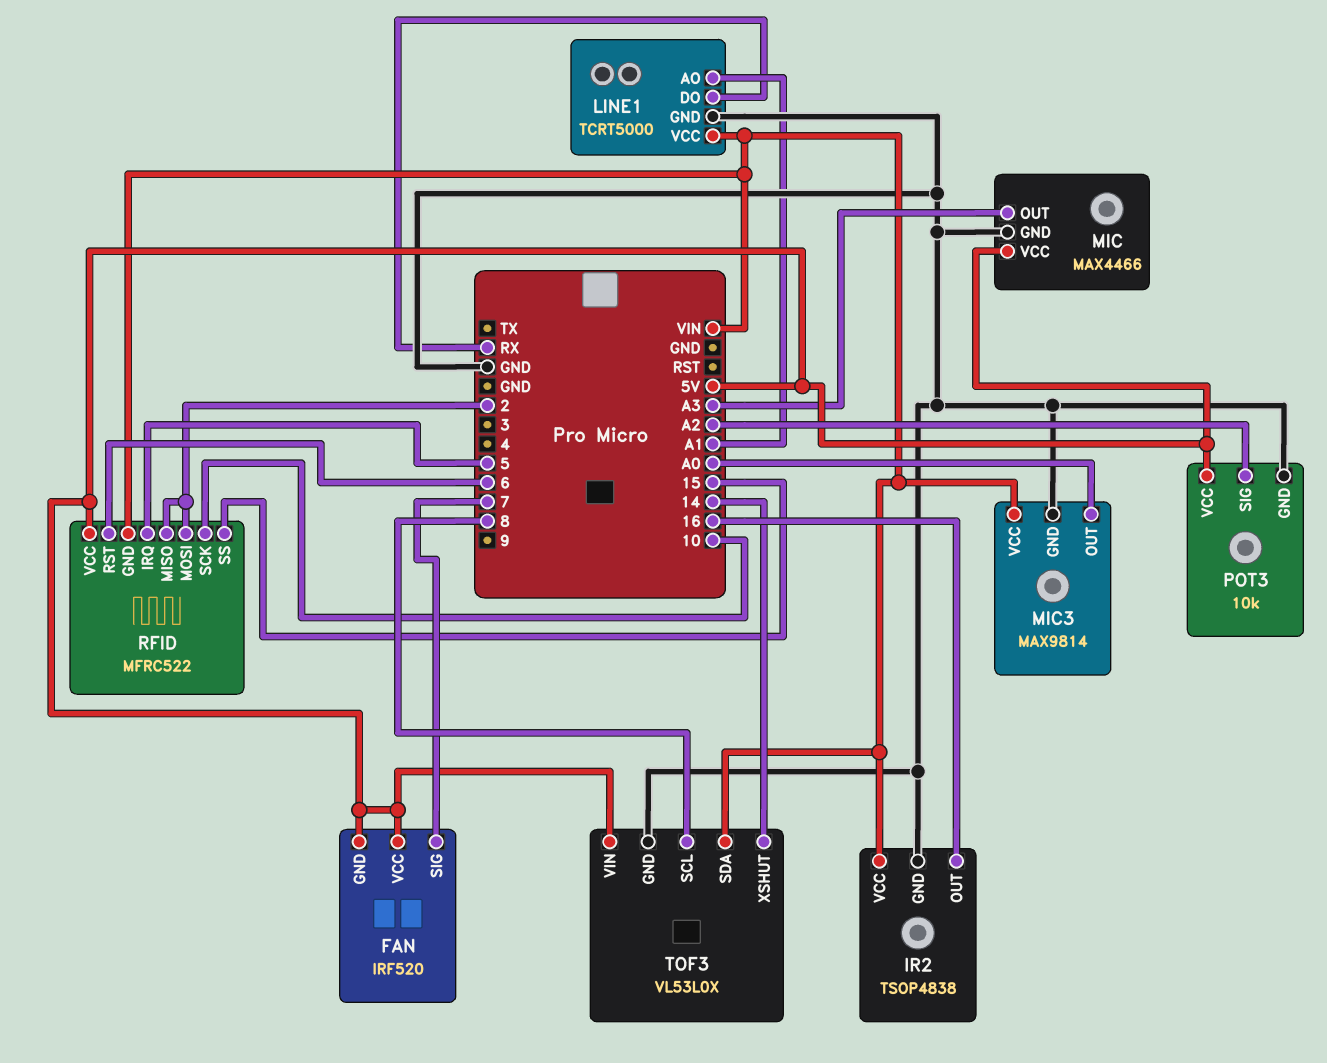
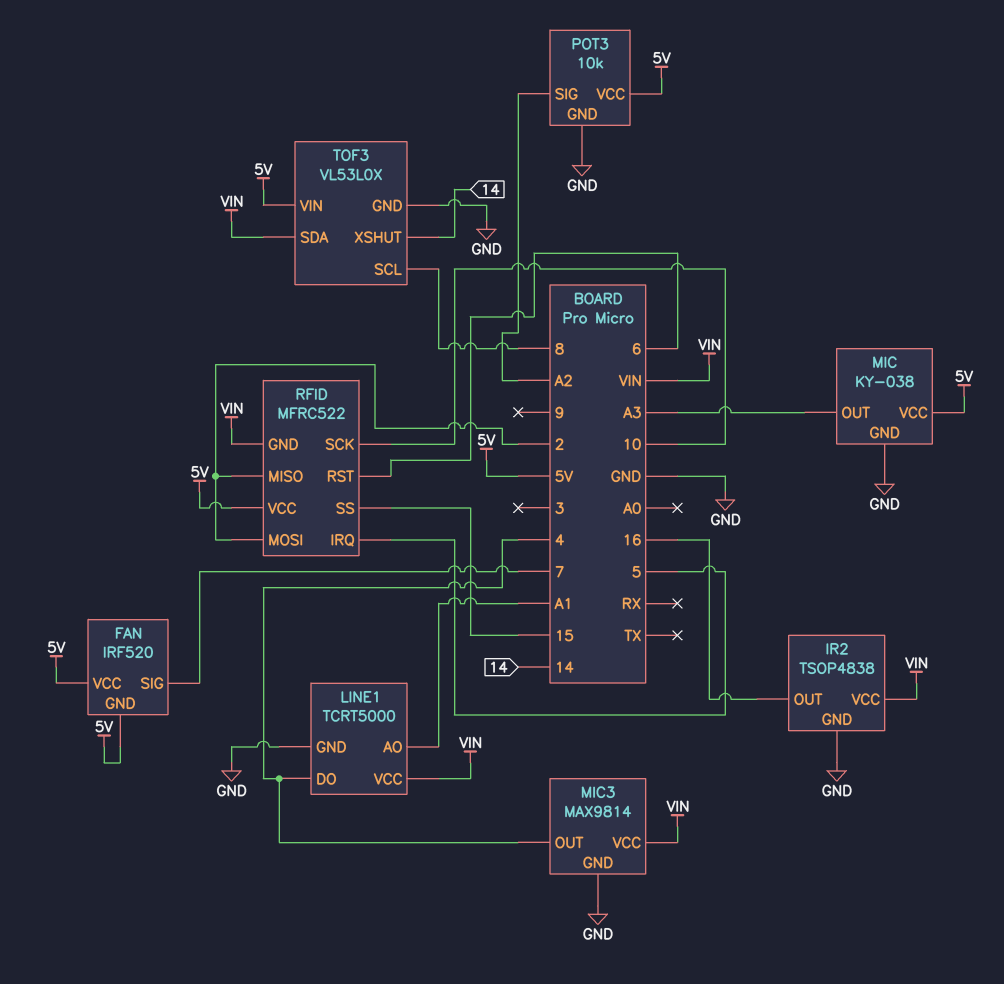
LINE1 pin DO: RX -> 4
MIC: MAX4466 -> KY-038
MIC3 pin OUT: A0 -> 4

